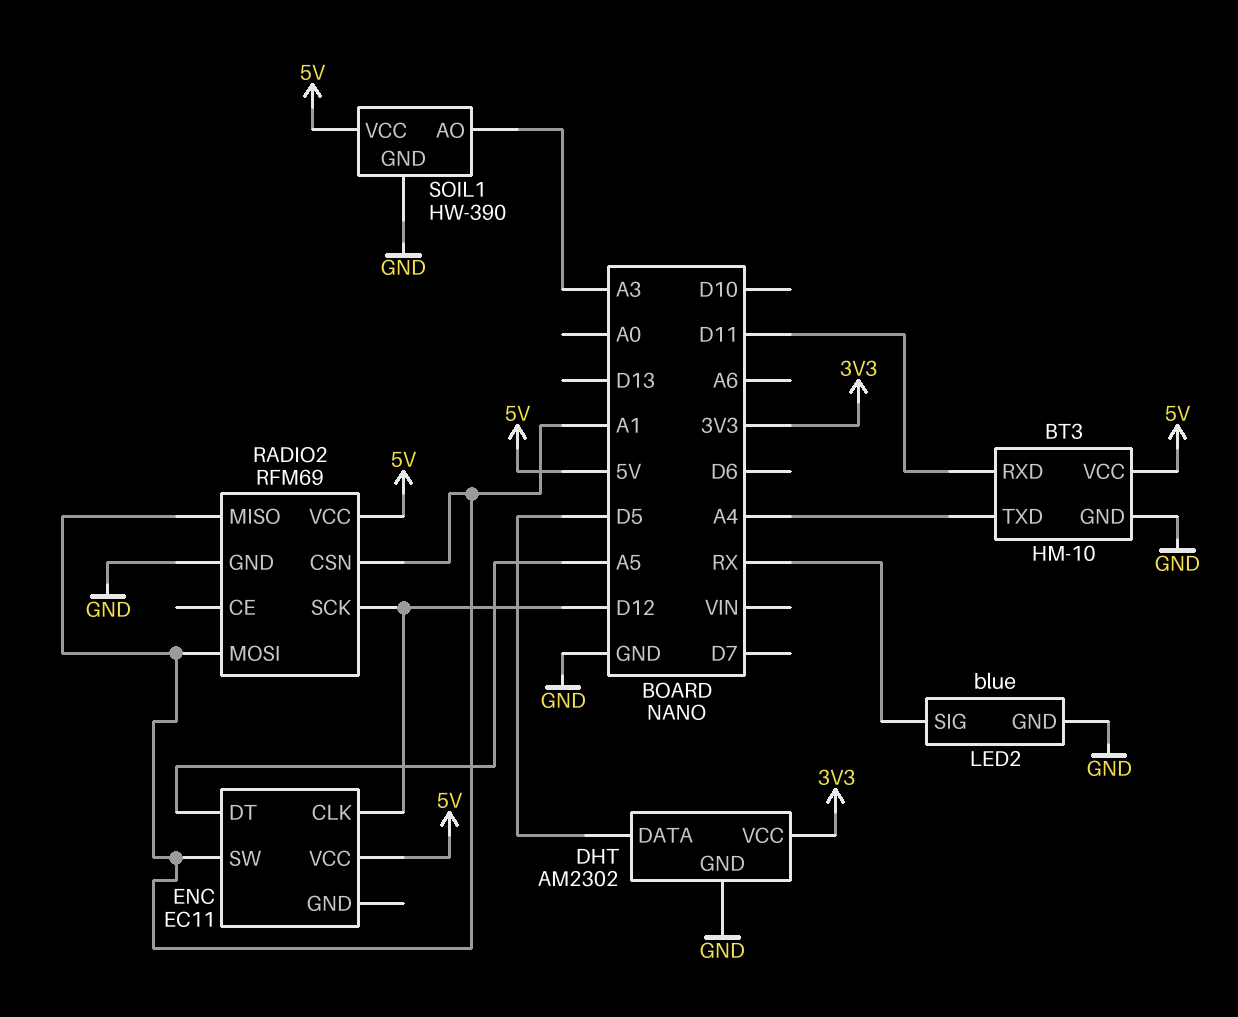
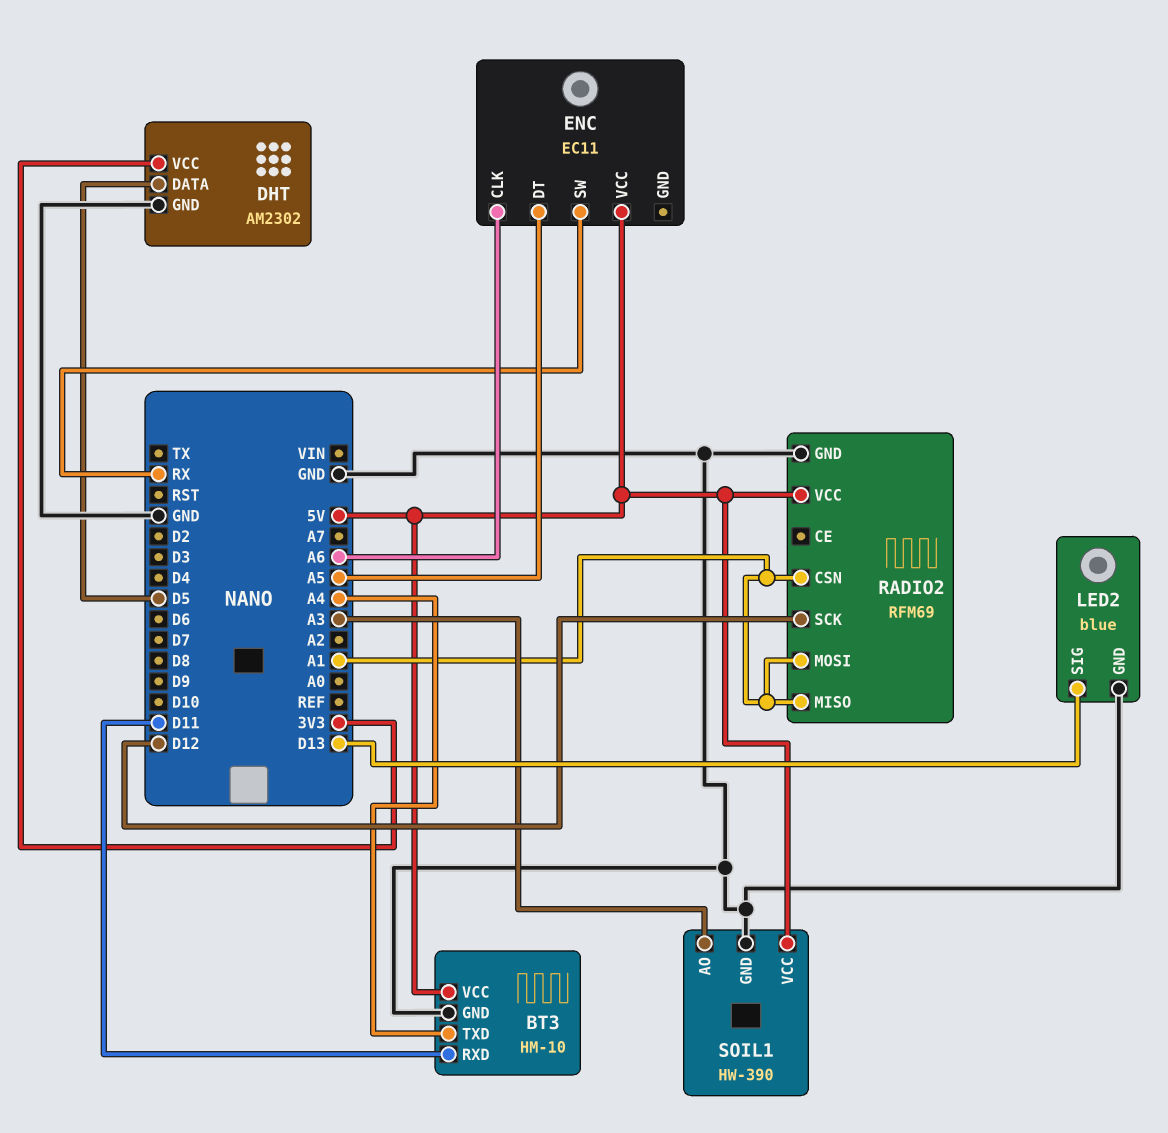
ENC pin CLK: D12 -> A6
ENC pin SW: A1 -> RX
LED2 pin SIG: RX -> D13

